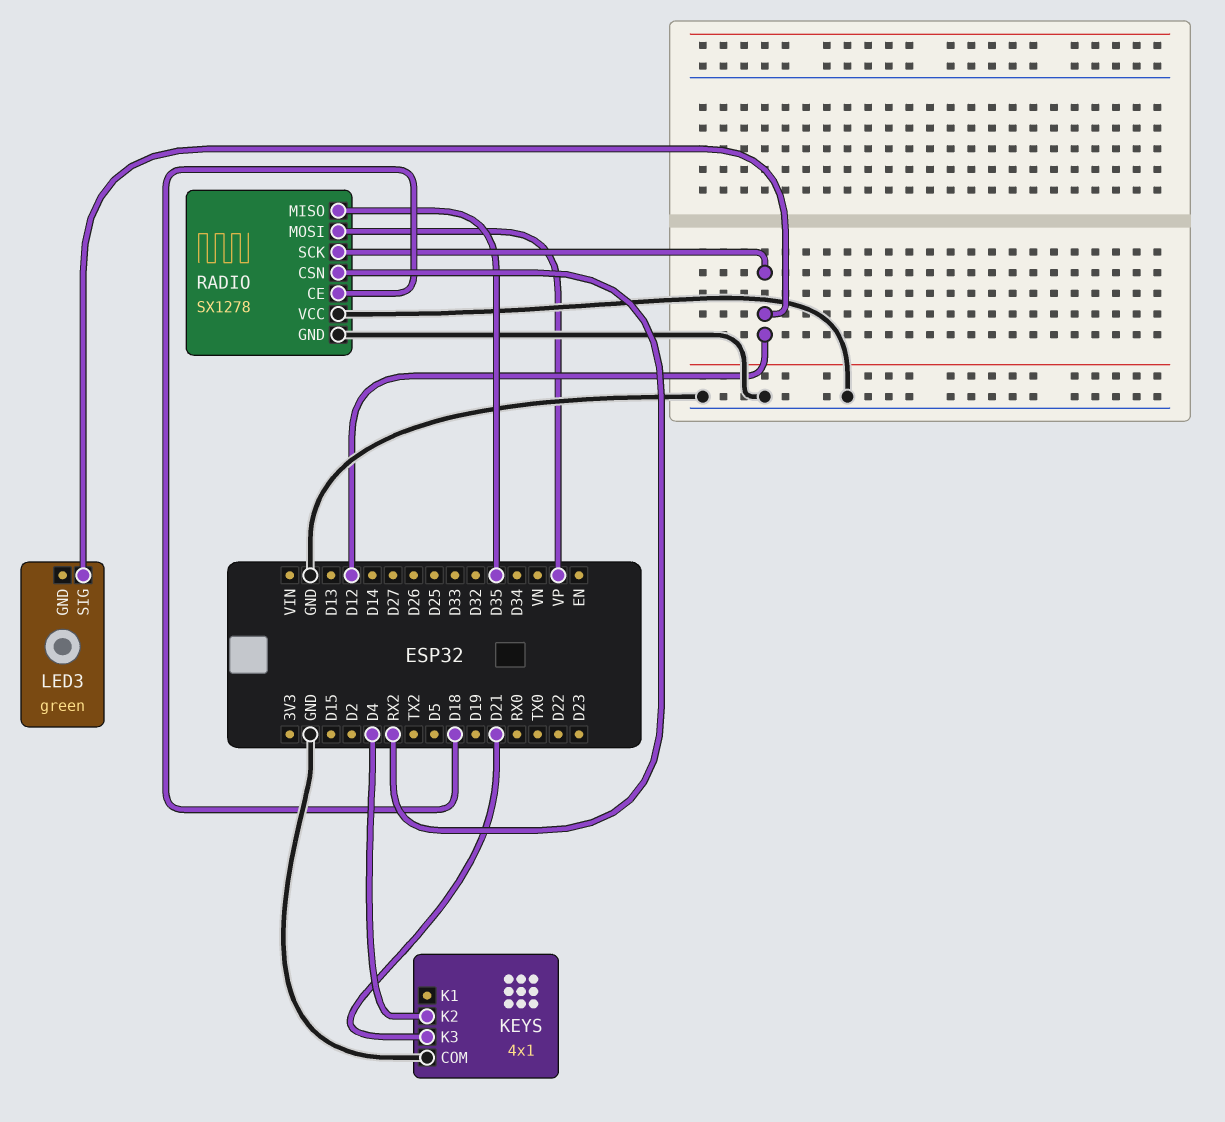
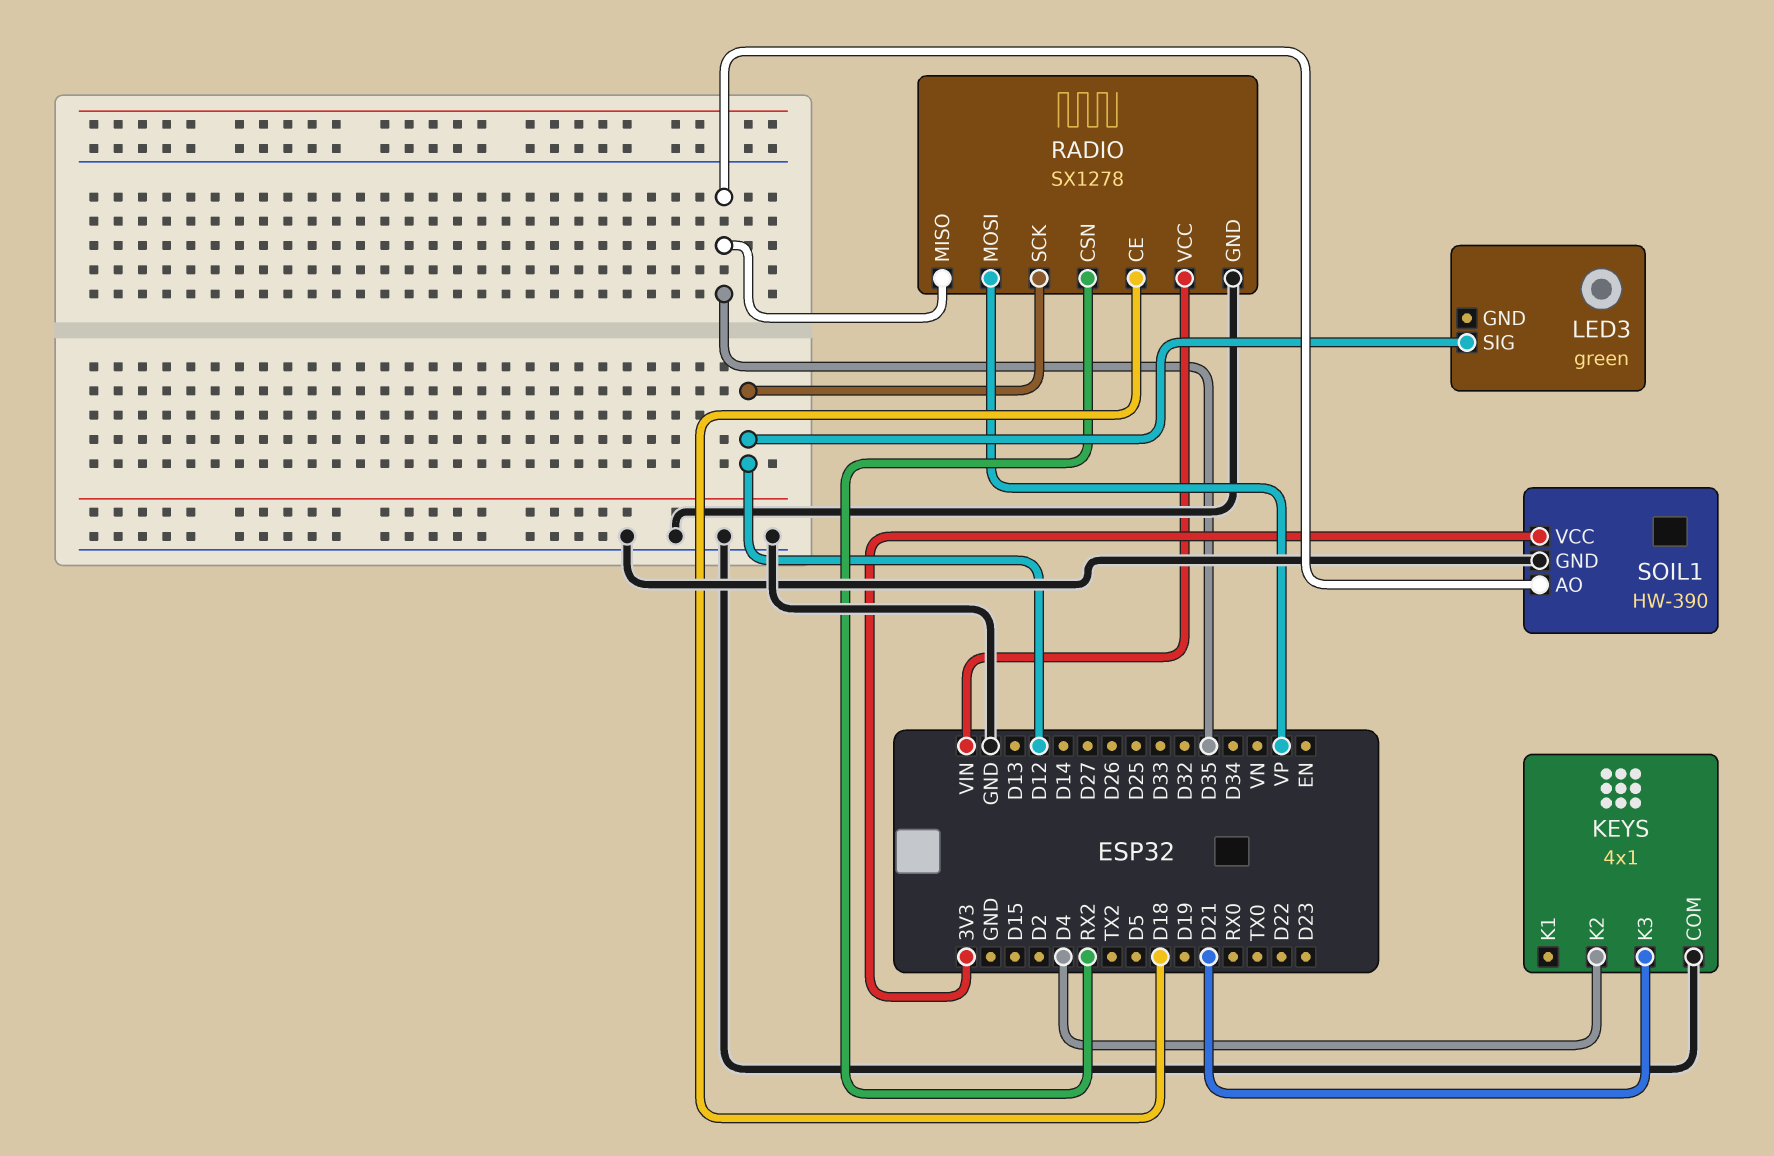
RADIO pin VCC: GND -> VIN
SOIL1: none -> HW-390
SOIL1 pin AO: none -> D35
SOIL1 pin GND: none -> GND
SOIL1 pin VCC: none -> 3V3

